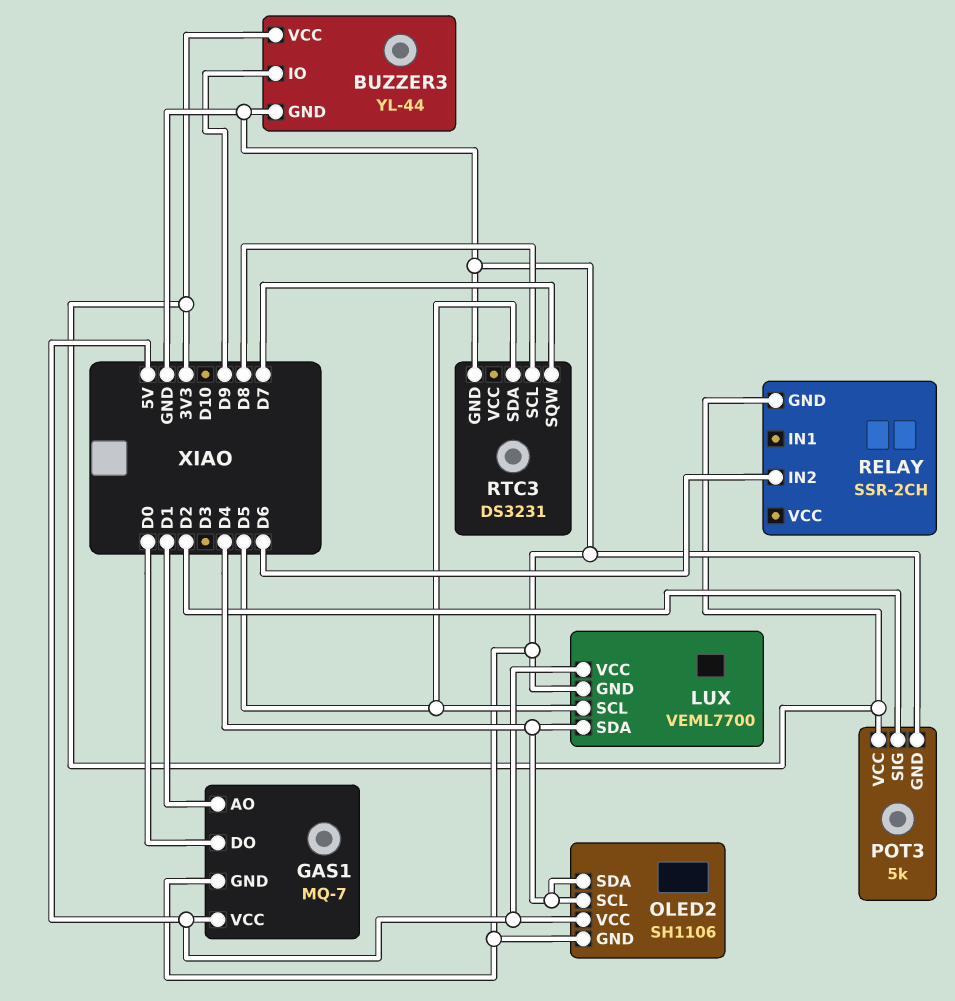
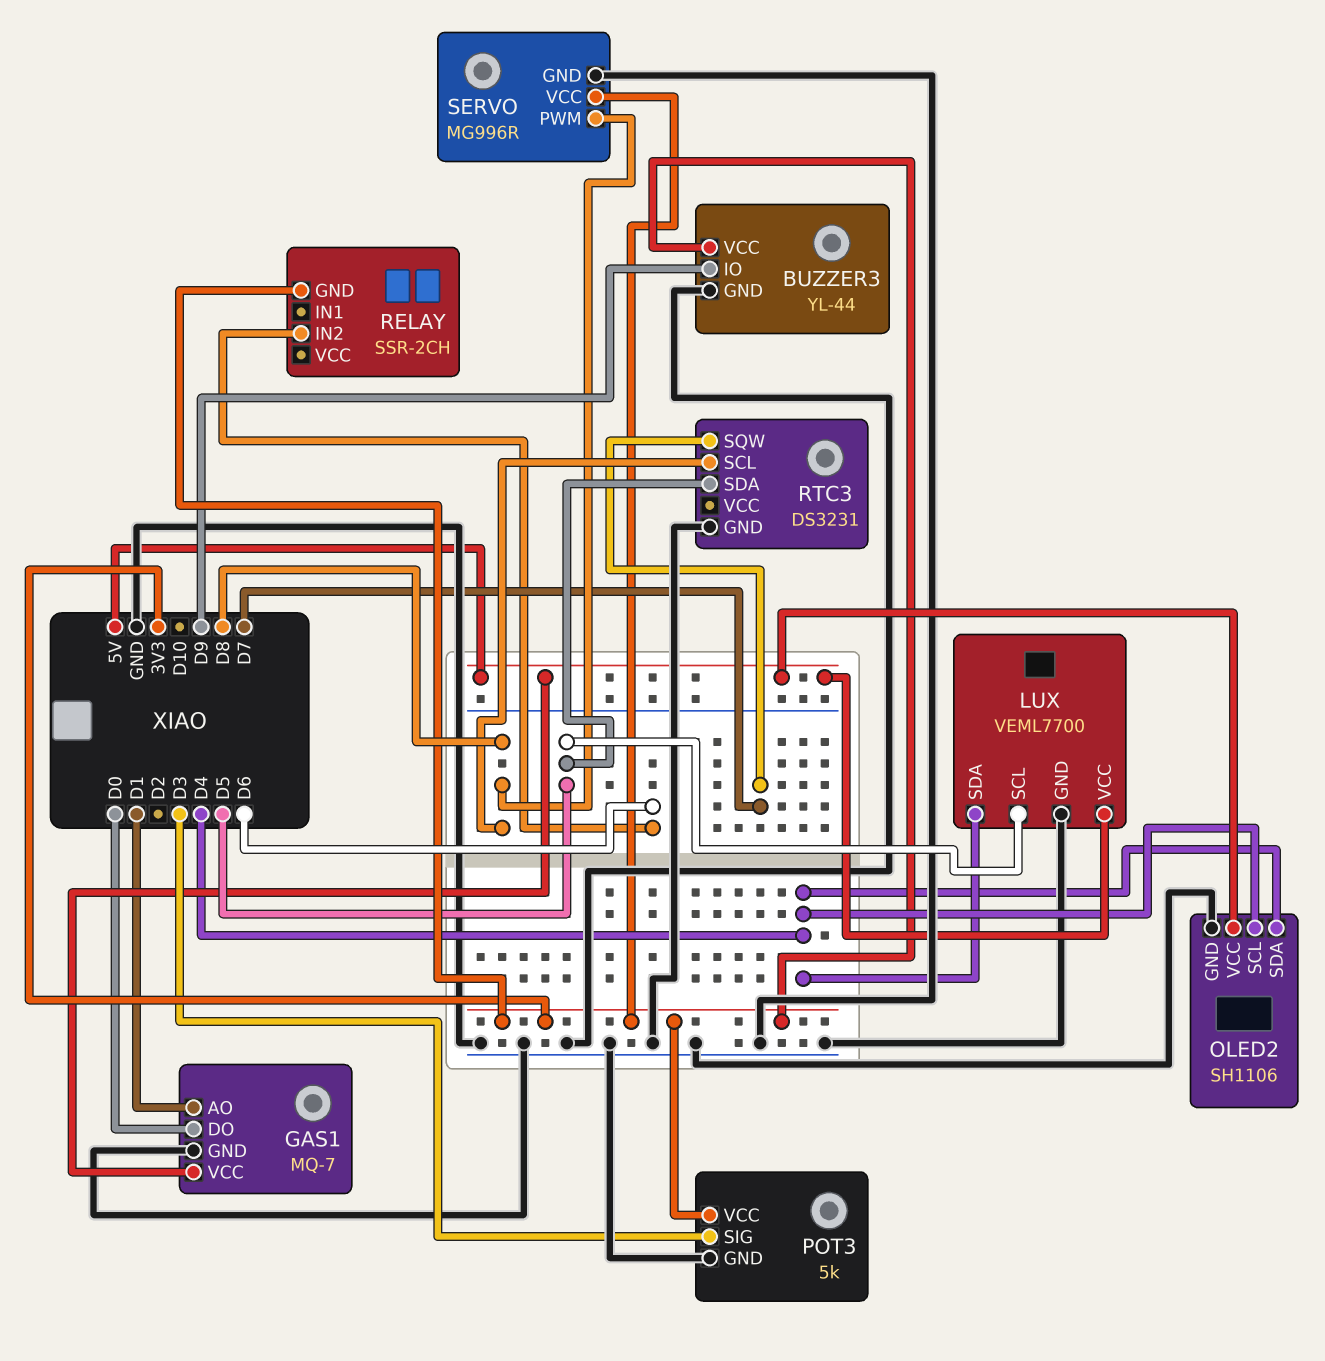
POT3 pin SIG: D2 -> D3
SERVO: none -> MG996R
SERVO pin GND: none -> GND
SERVO pin PWM: none -> D8
SERVO pin VCC: none -> 3V3

